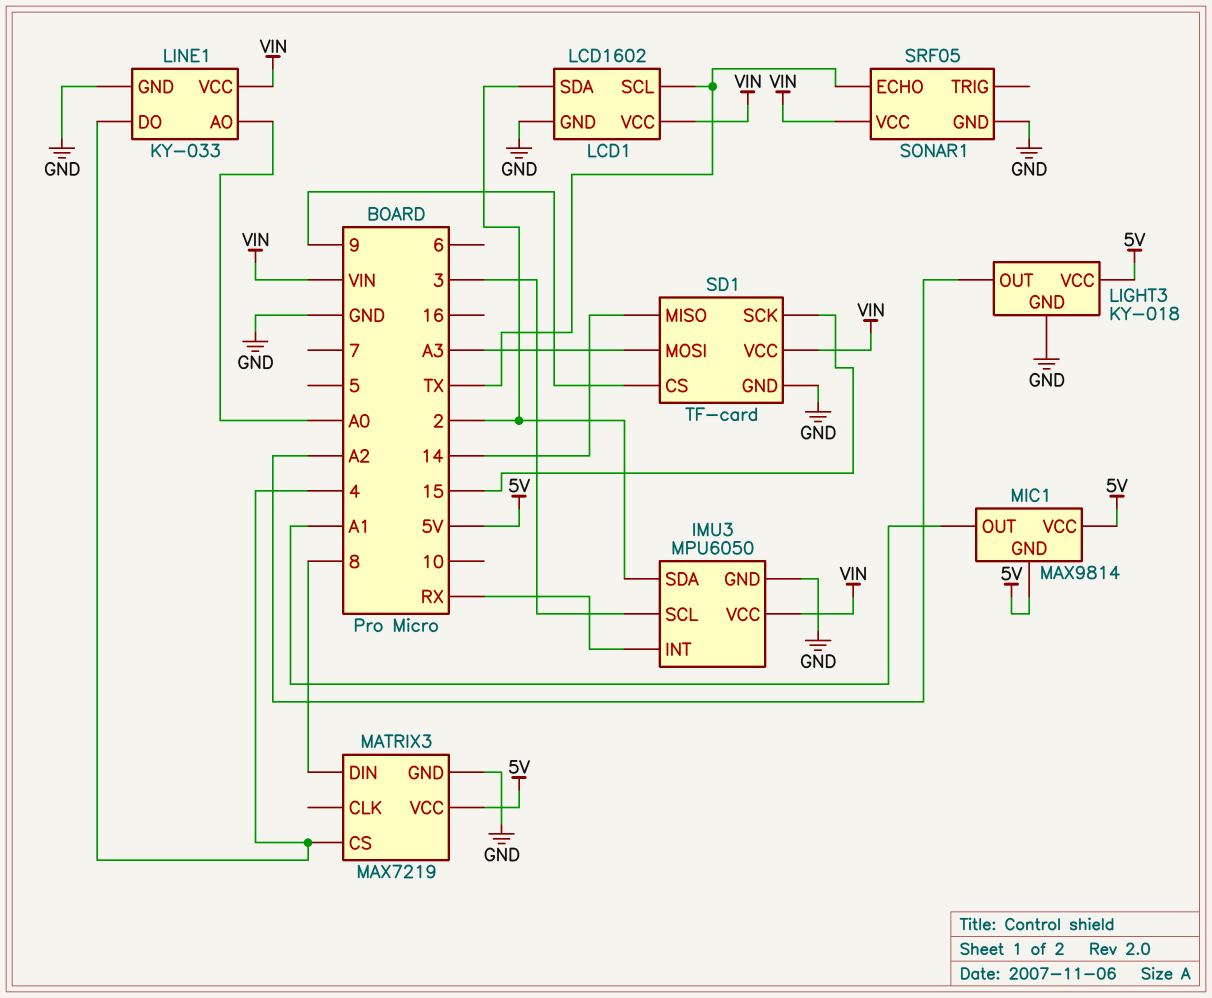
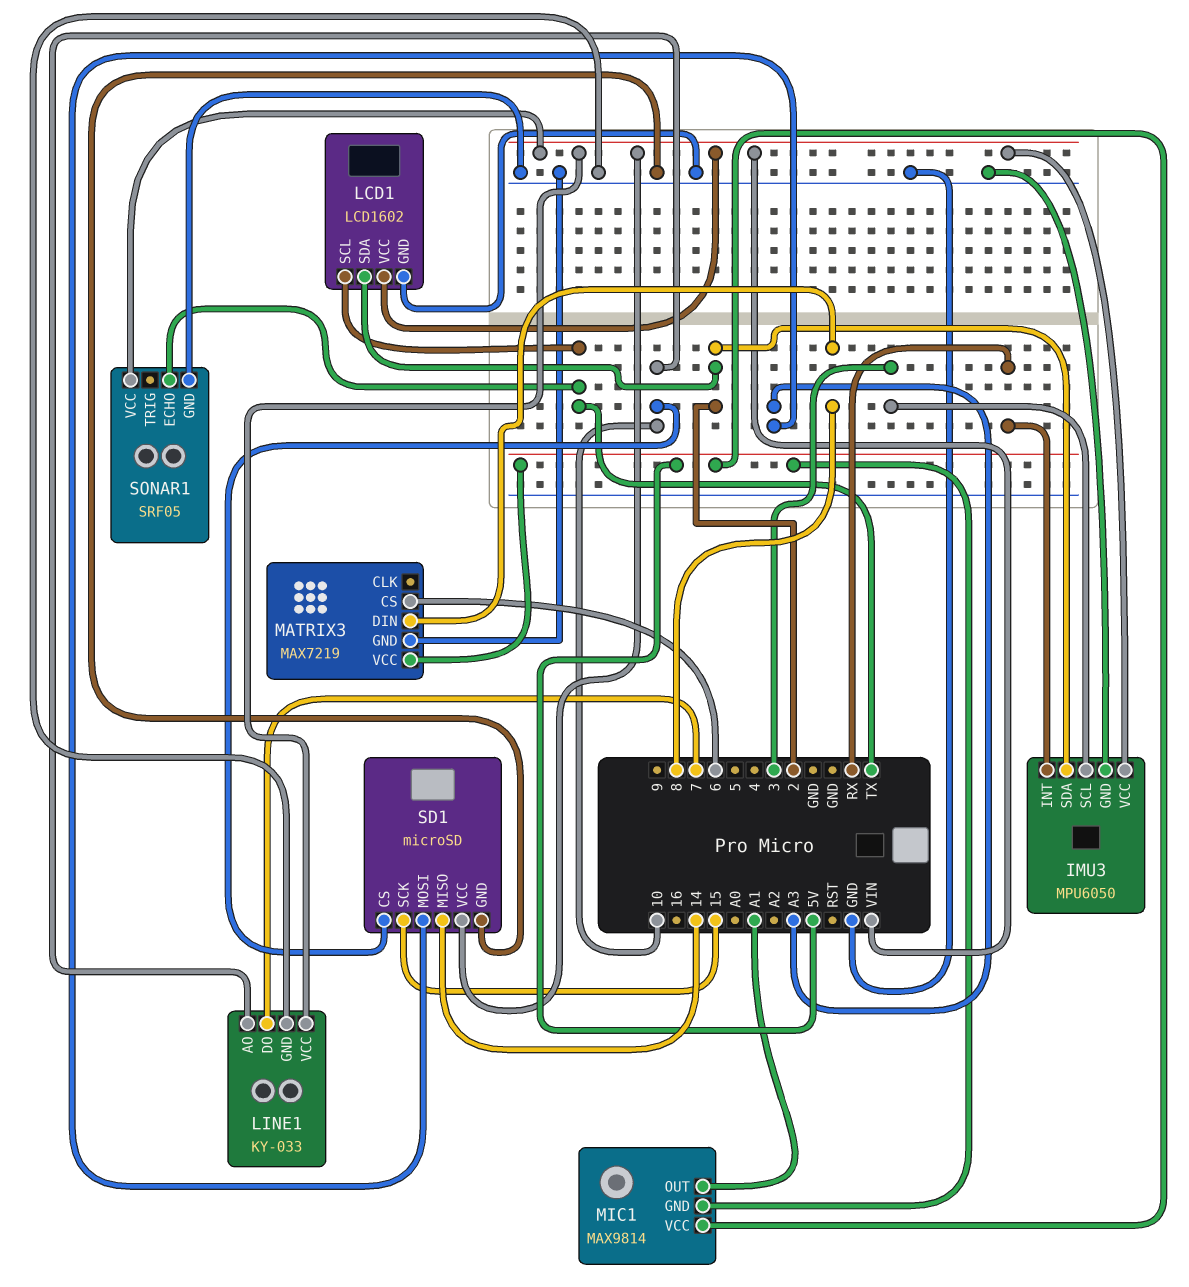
LIGHT3: KY-018 -> none
LIGHT3 pin GND: GND -> none
LIGHT3 pin OUT: A2 -> none
LIGHT3 pin VCC: 5V -> none
LINE1 pin AO: A0 -> 10
LINE1 pin DO: 4 -> 7
MATRIX3 pin CS: 4 -> 6
SD1: TF-card -> microSD
SD1 pin CS: 9 -> 10

